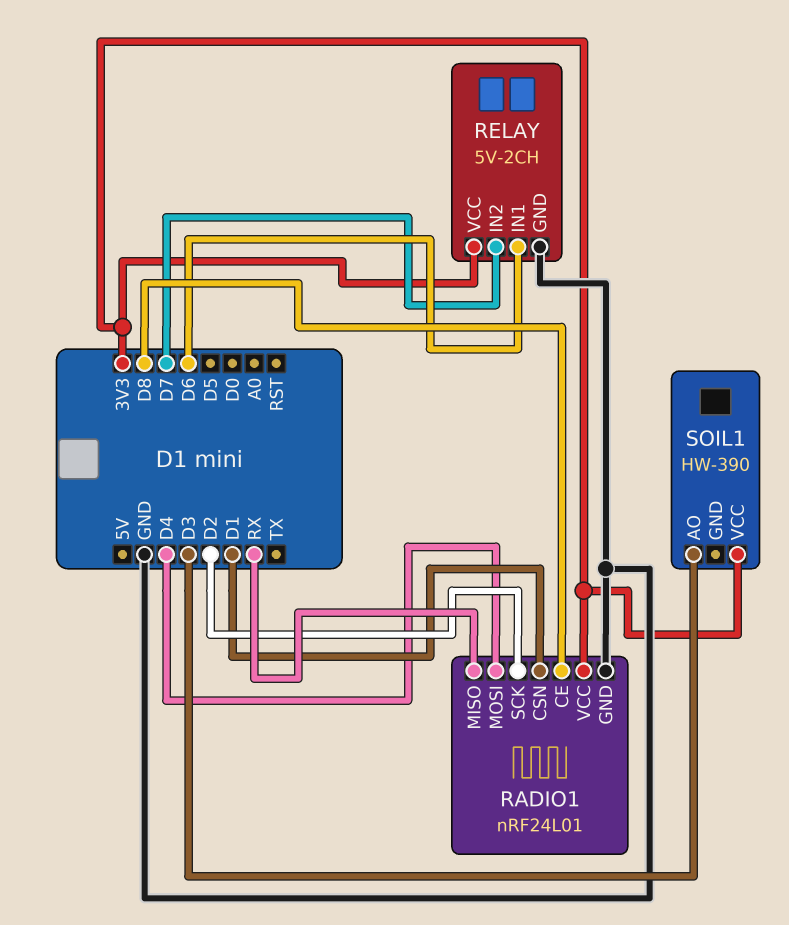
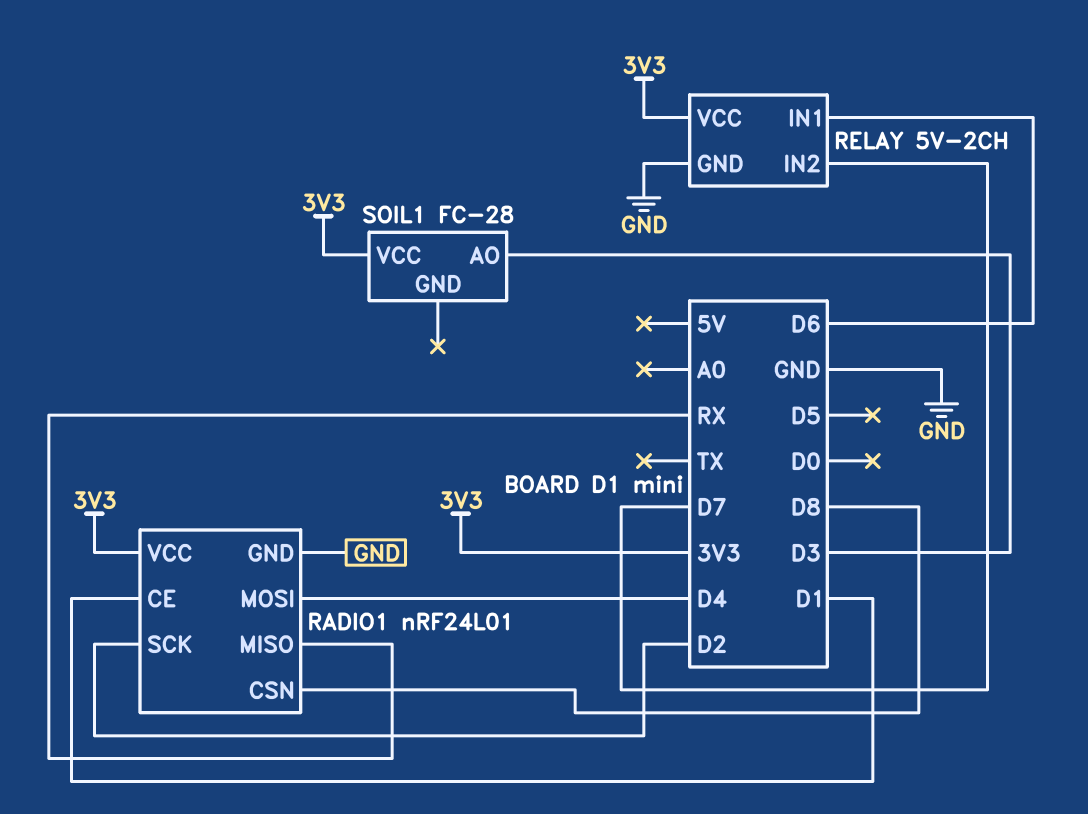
RADIO1 pin CE: D8 -> D1
RADIO1 pin CSN: D1 -> D8
SOIL1: HW-390 -> FC-28

